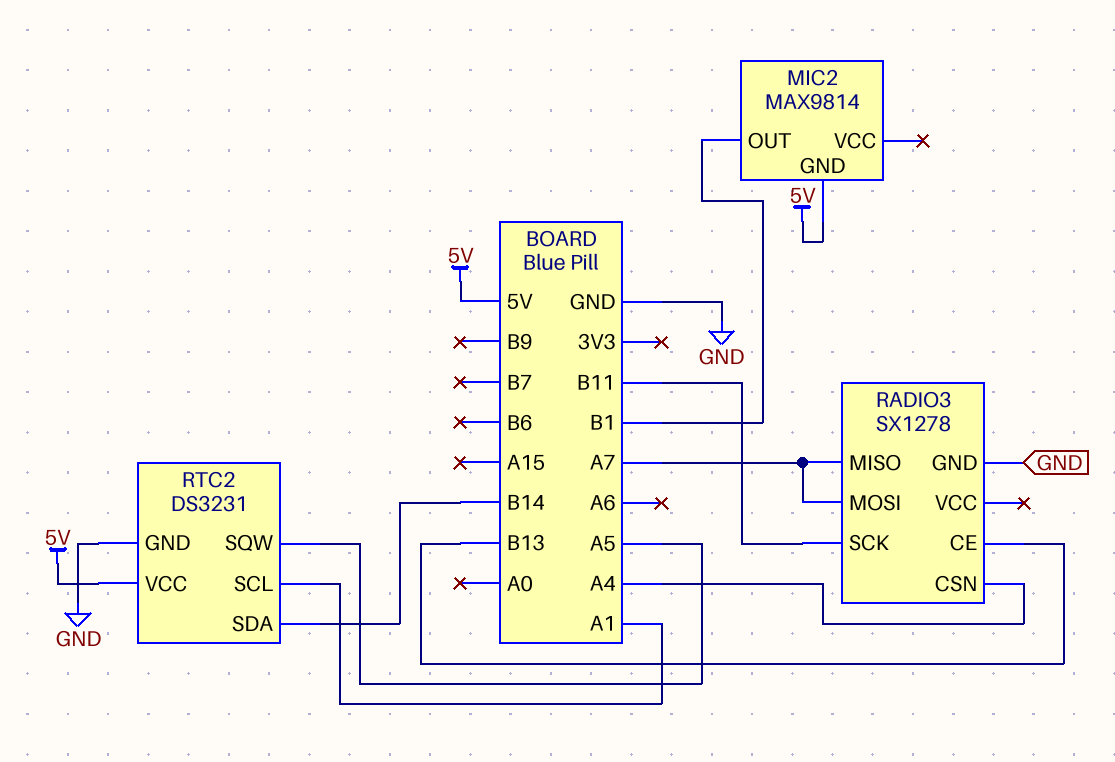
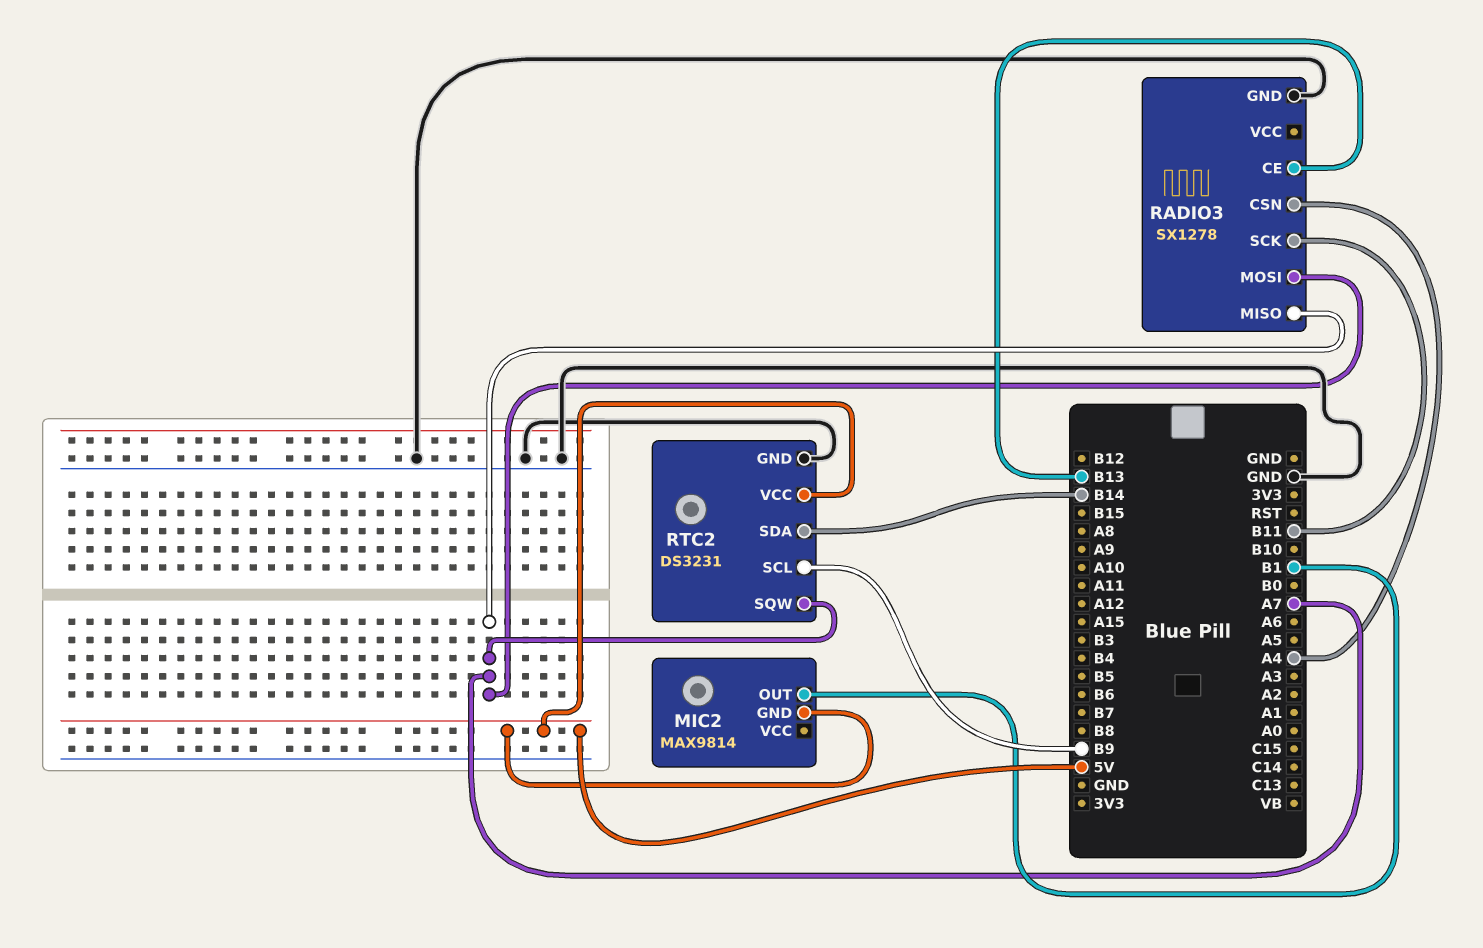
RTC2 pin SCL: A1 -> B9
RTC2 pin SQW: A5 -> A7

